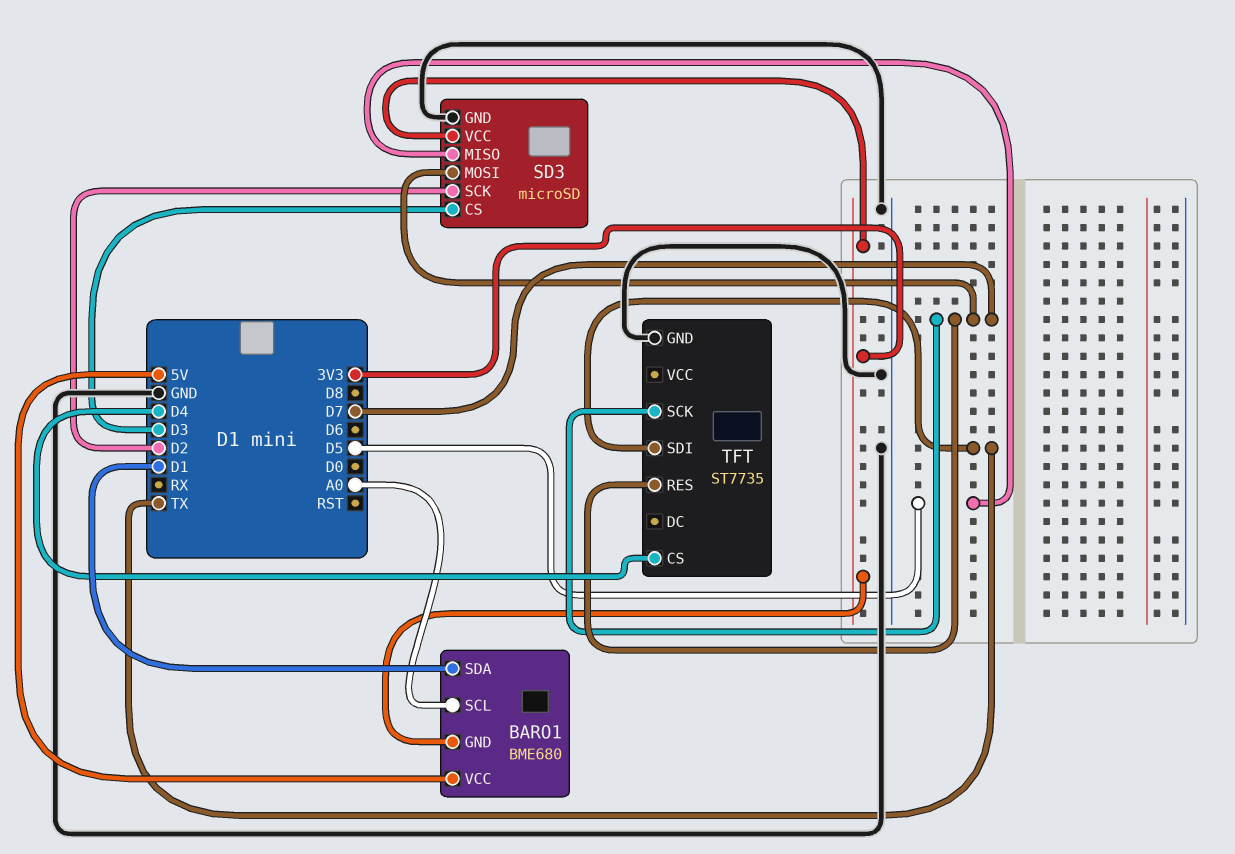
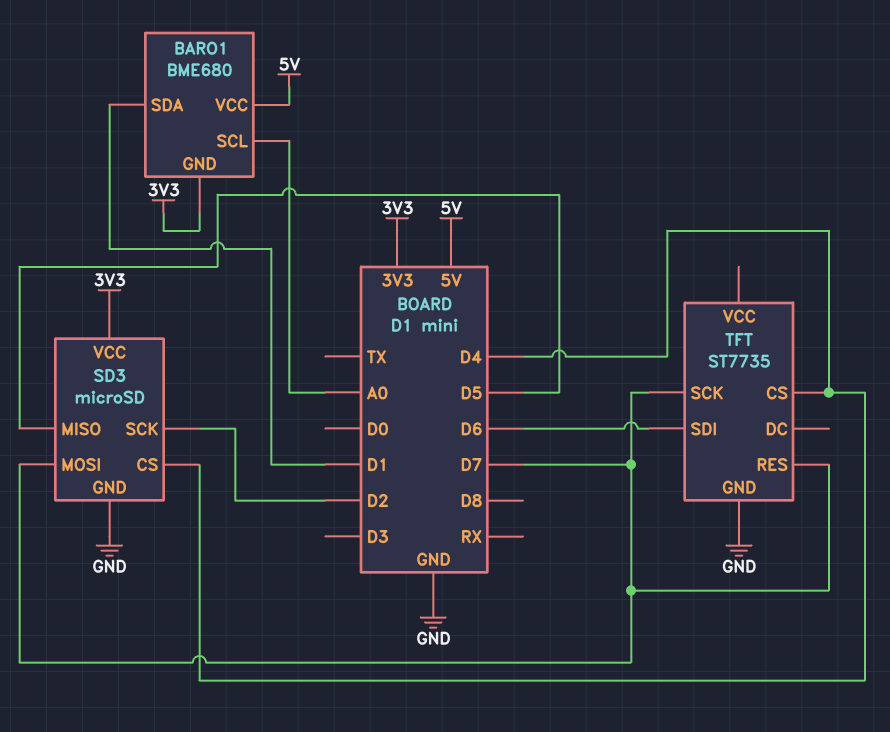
SD3 pin CS: D3 -> D4
TFT pin SDI: TX -> D6

